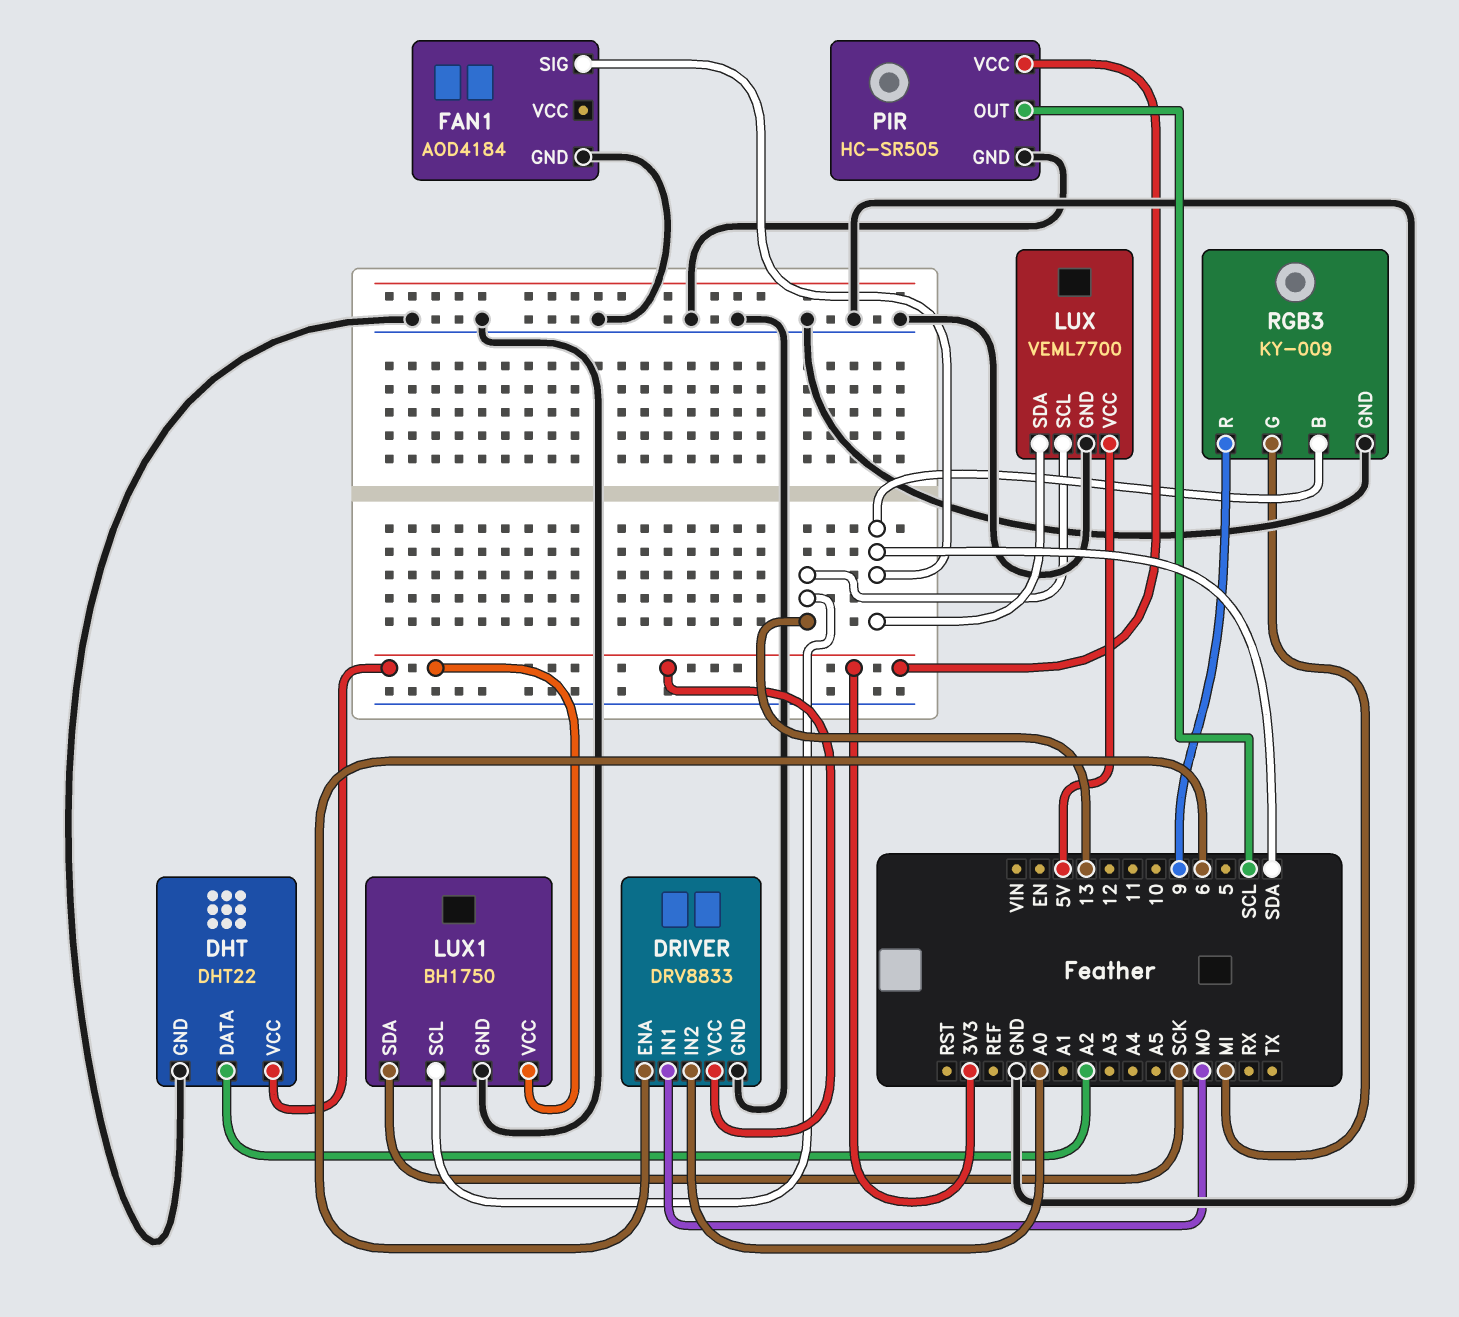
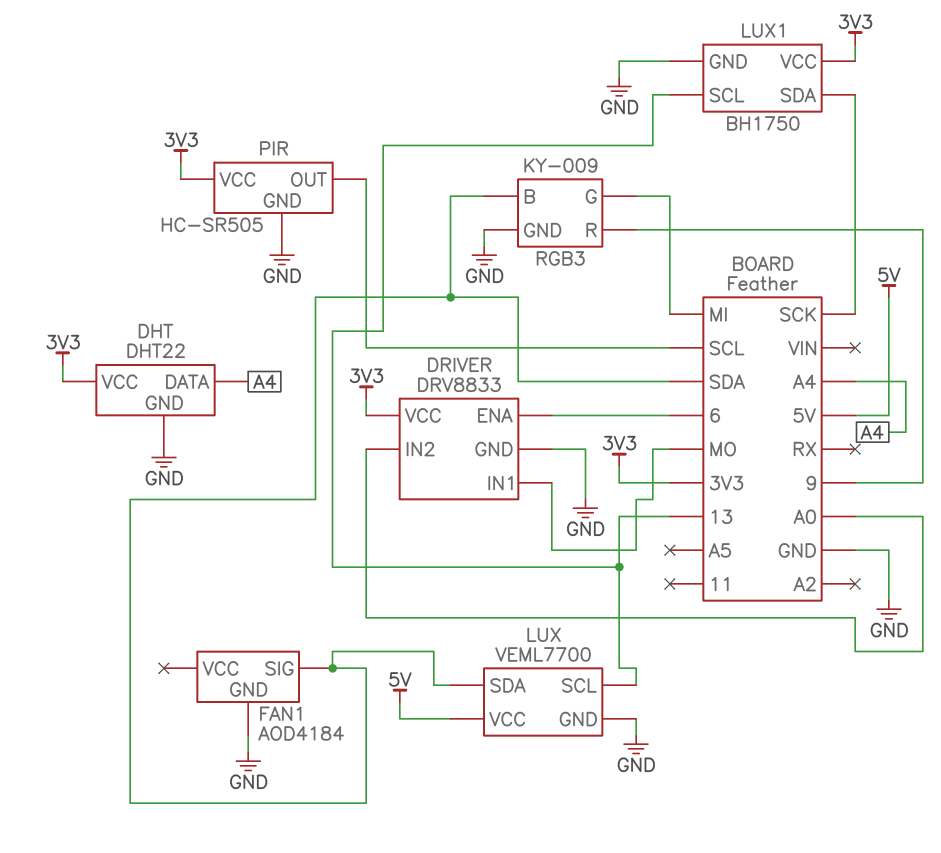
DHT pin DATA: A2 -> A4

